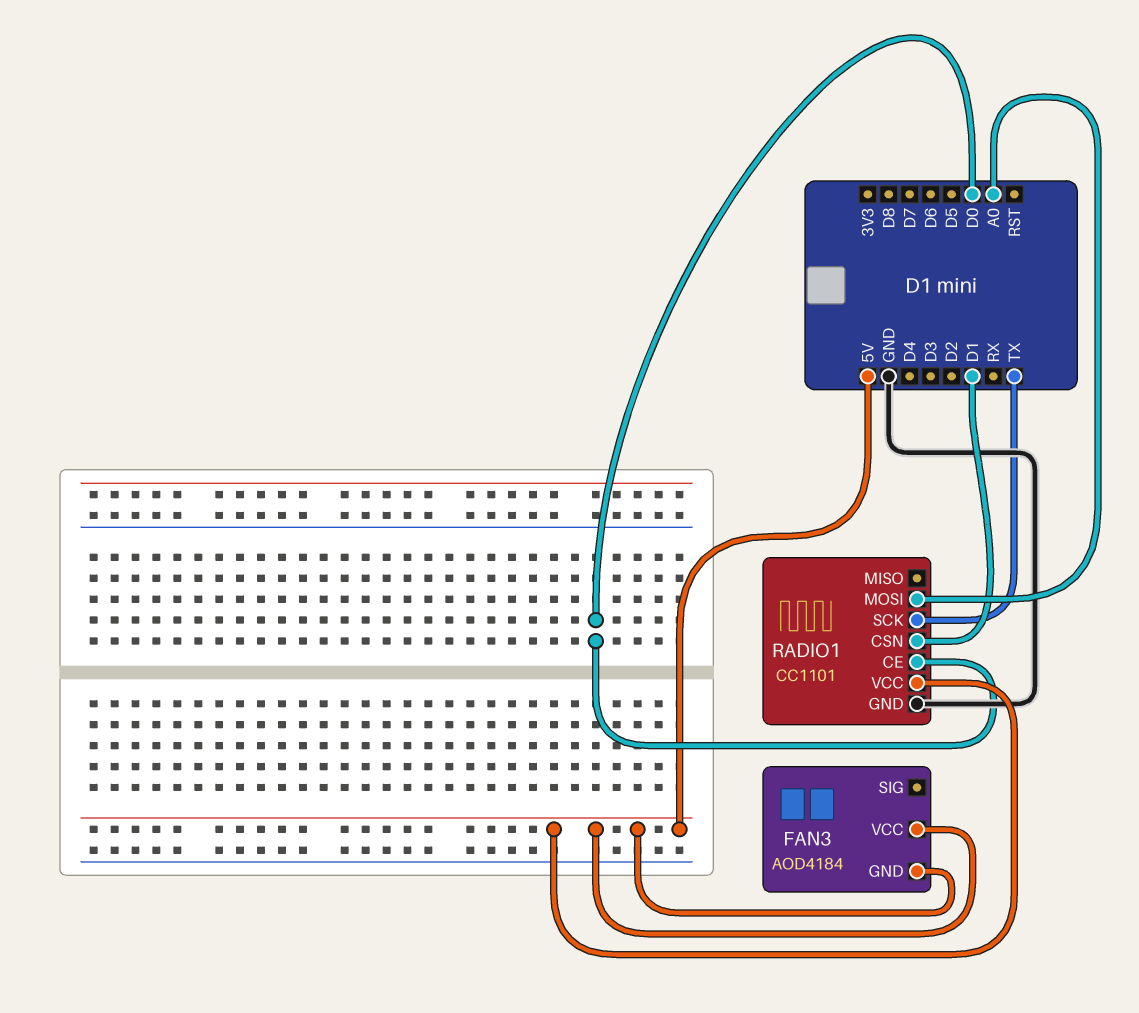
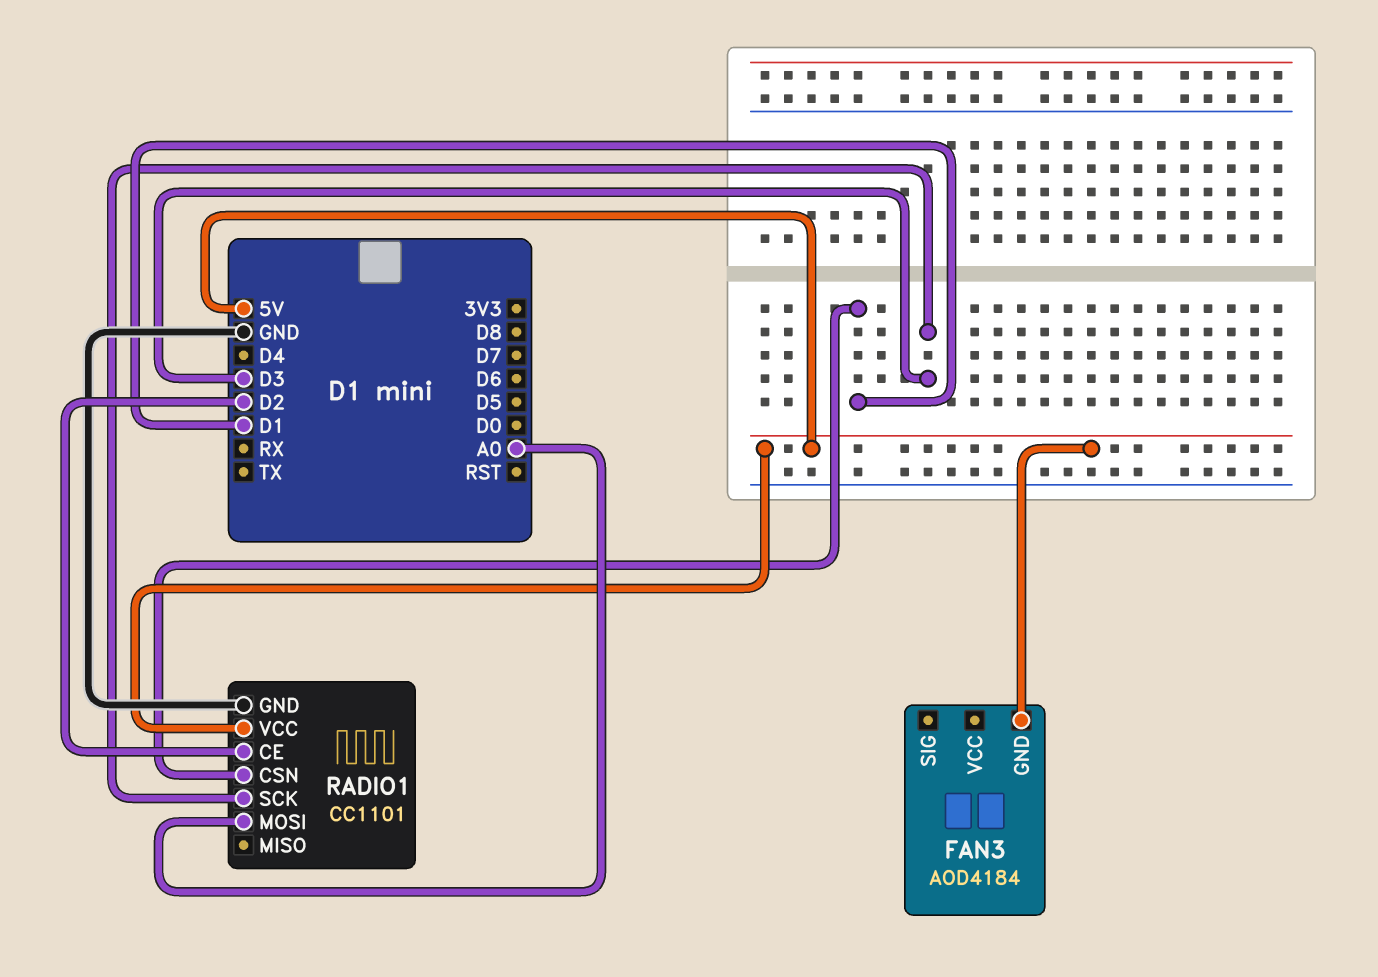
FAN3 pin VCC: 5V -> none
RADIO1 pin CE: D0 -> D2
RADIO1 pin SCK: TX -> D3

